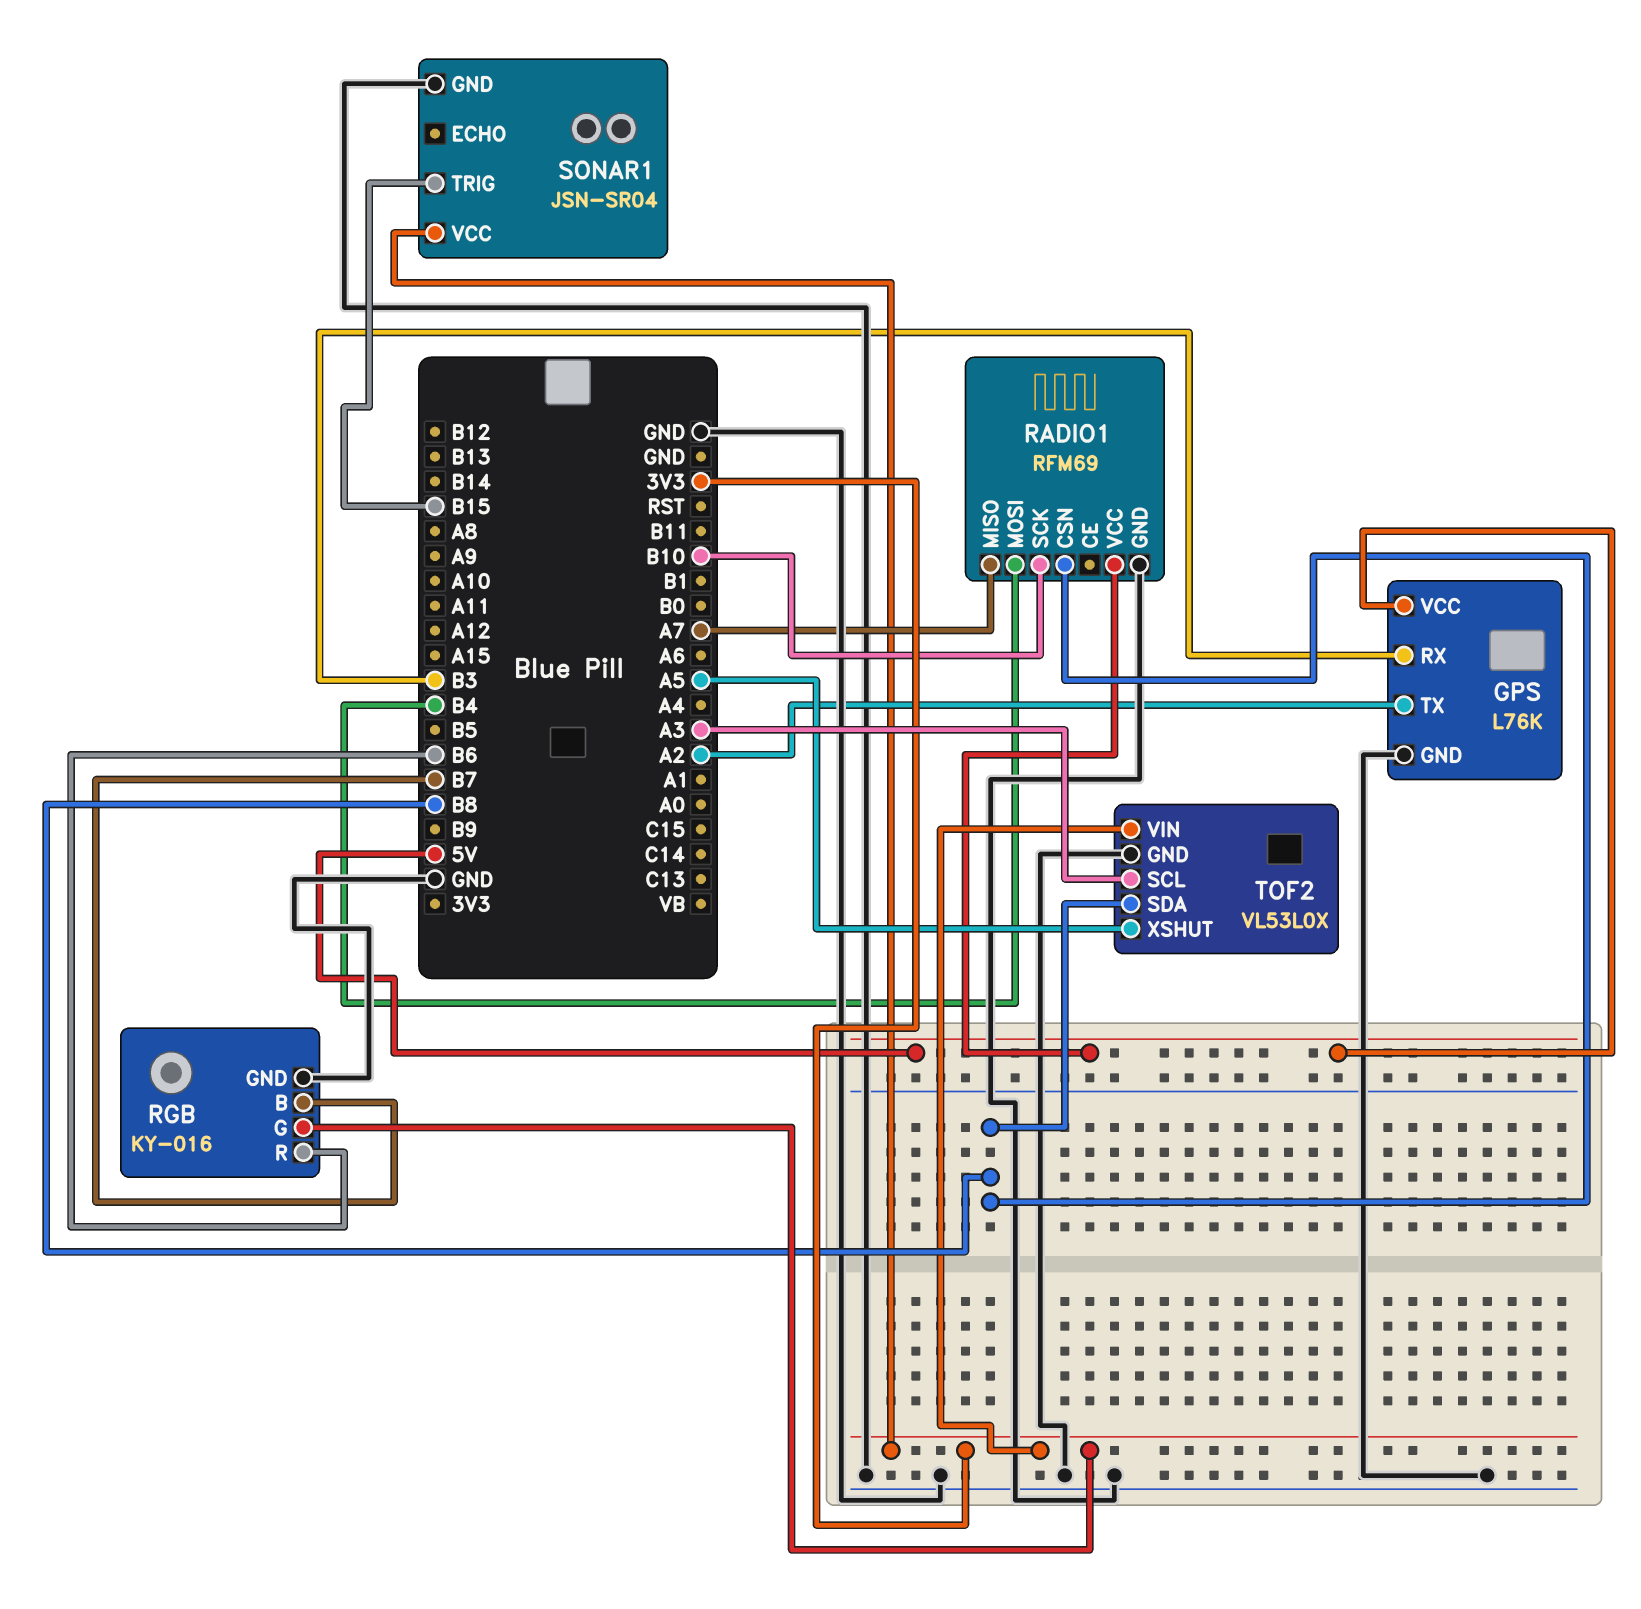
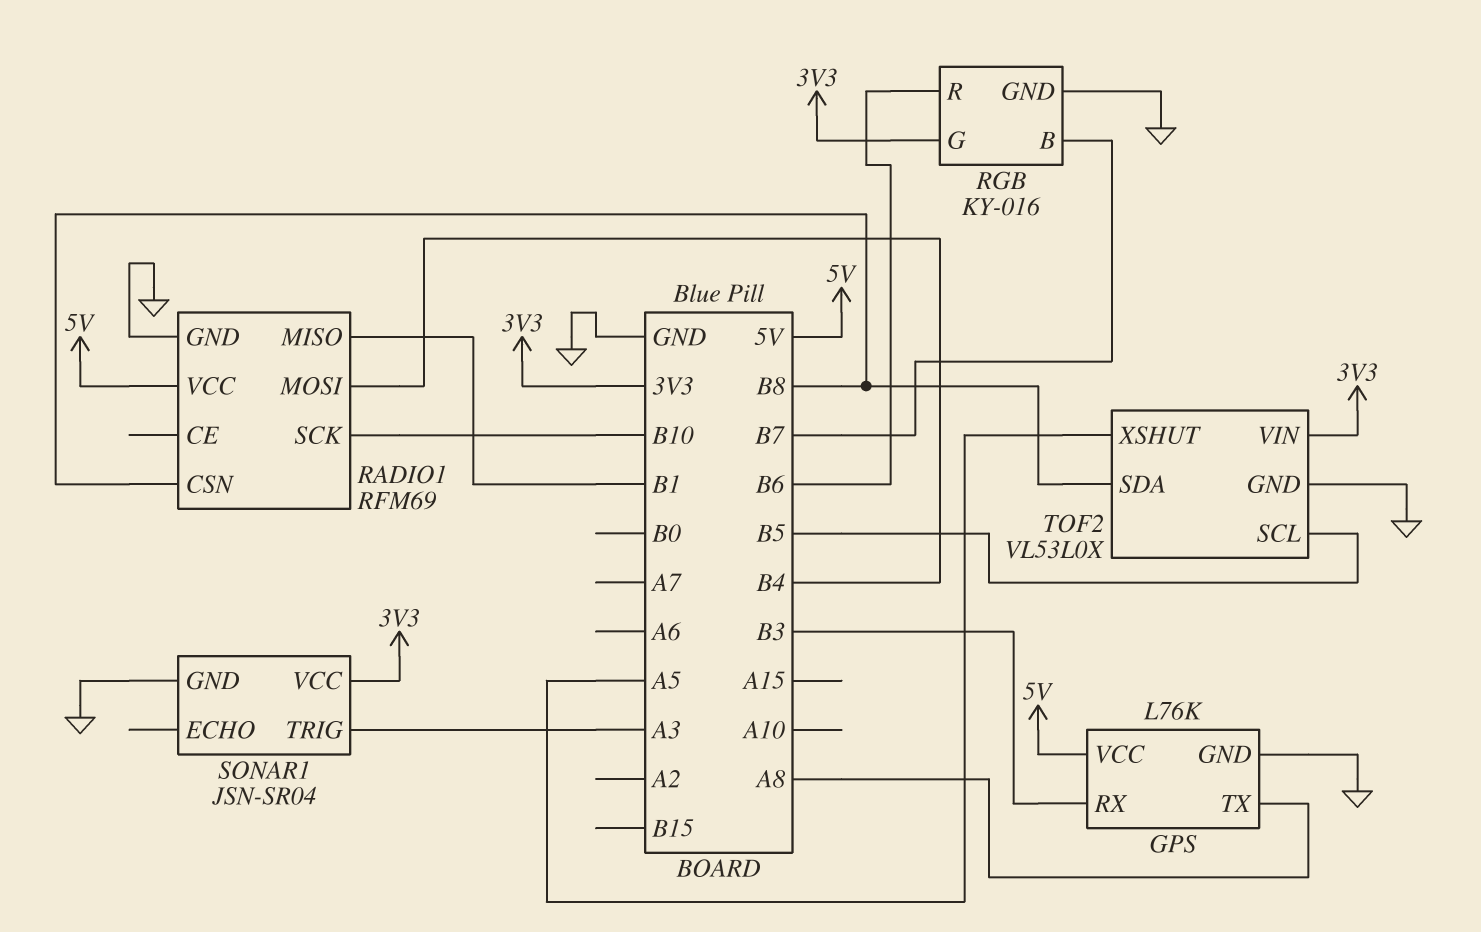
GPS pin TX: A2 -> A8
RADIO1 pin MISO: A7 -> B1
SONAR1 pin TRIG: B15 -> A3
TOF2 pin SCL: A3 -> B5

